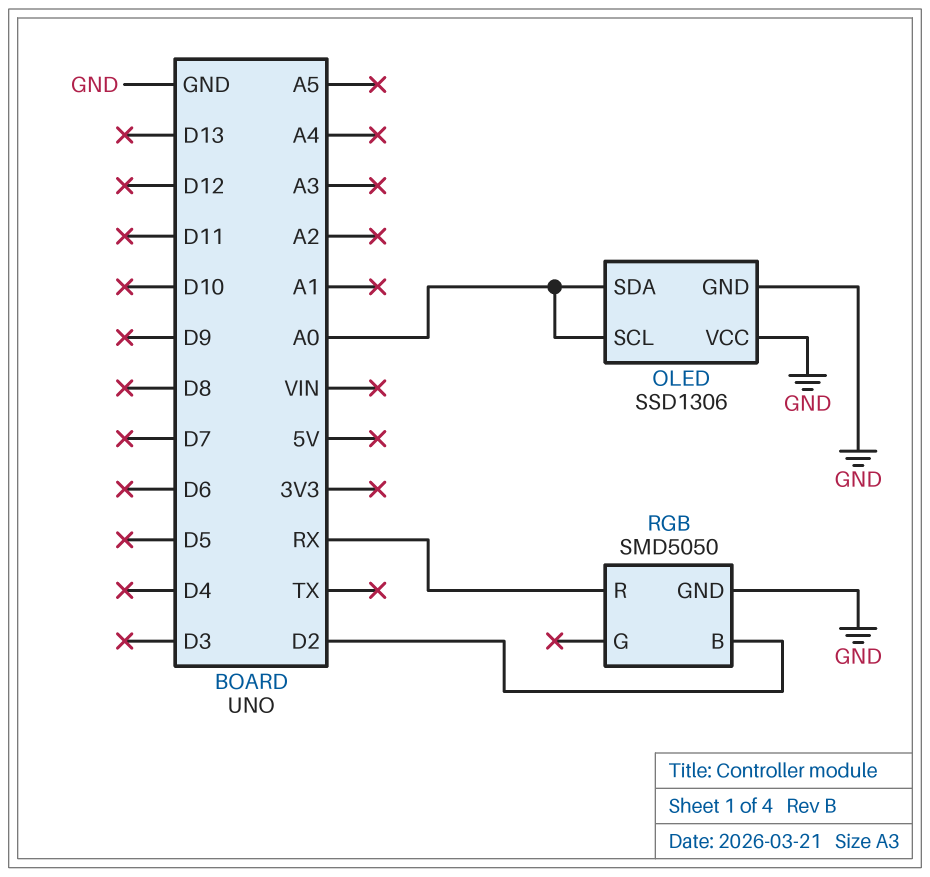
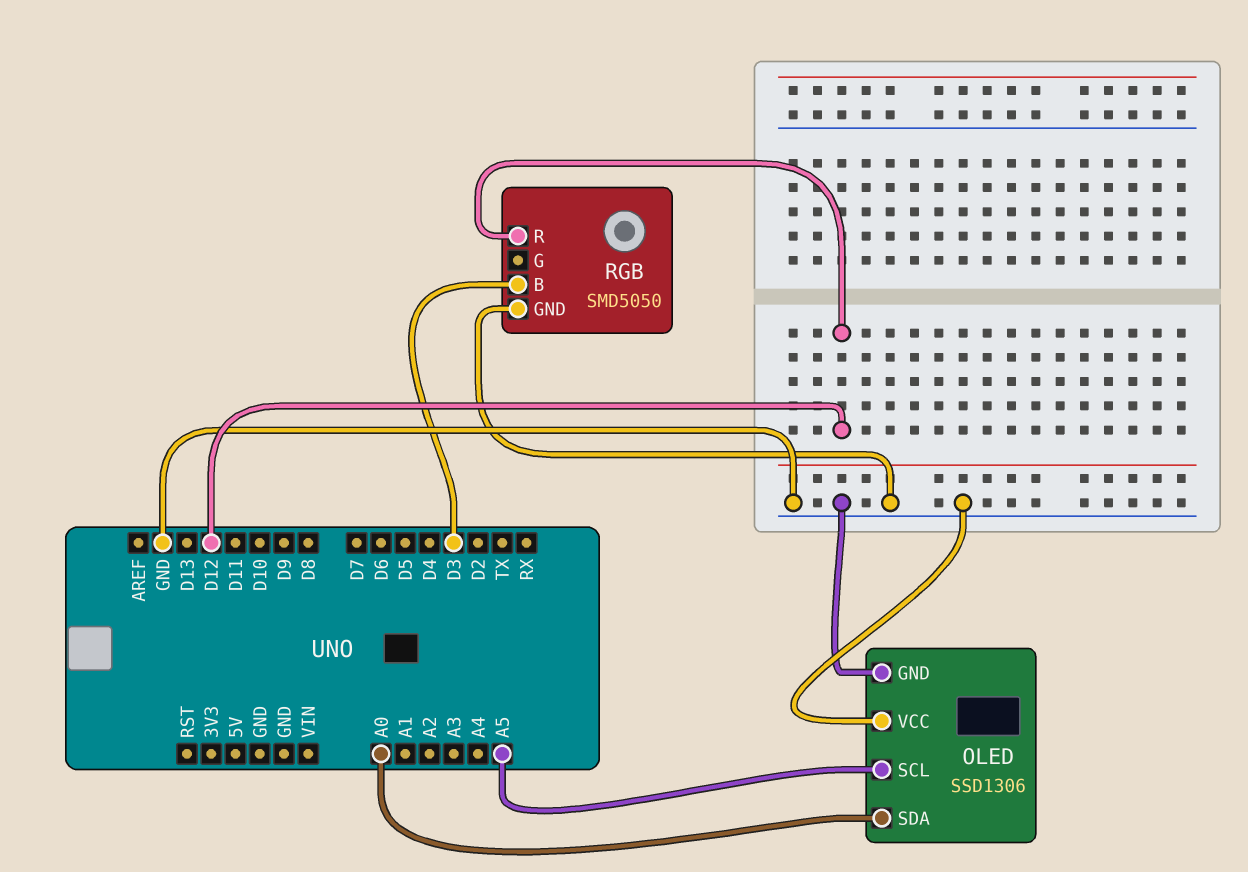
OLED pin SCL: A0 -> A5
RGB pin B: D2 -> D3
RGB pin R: RX -> D12

